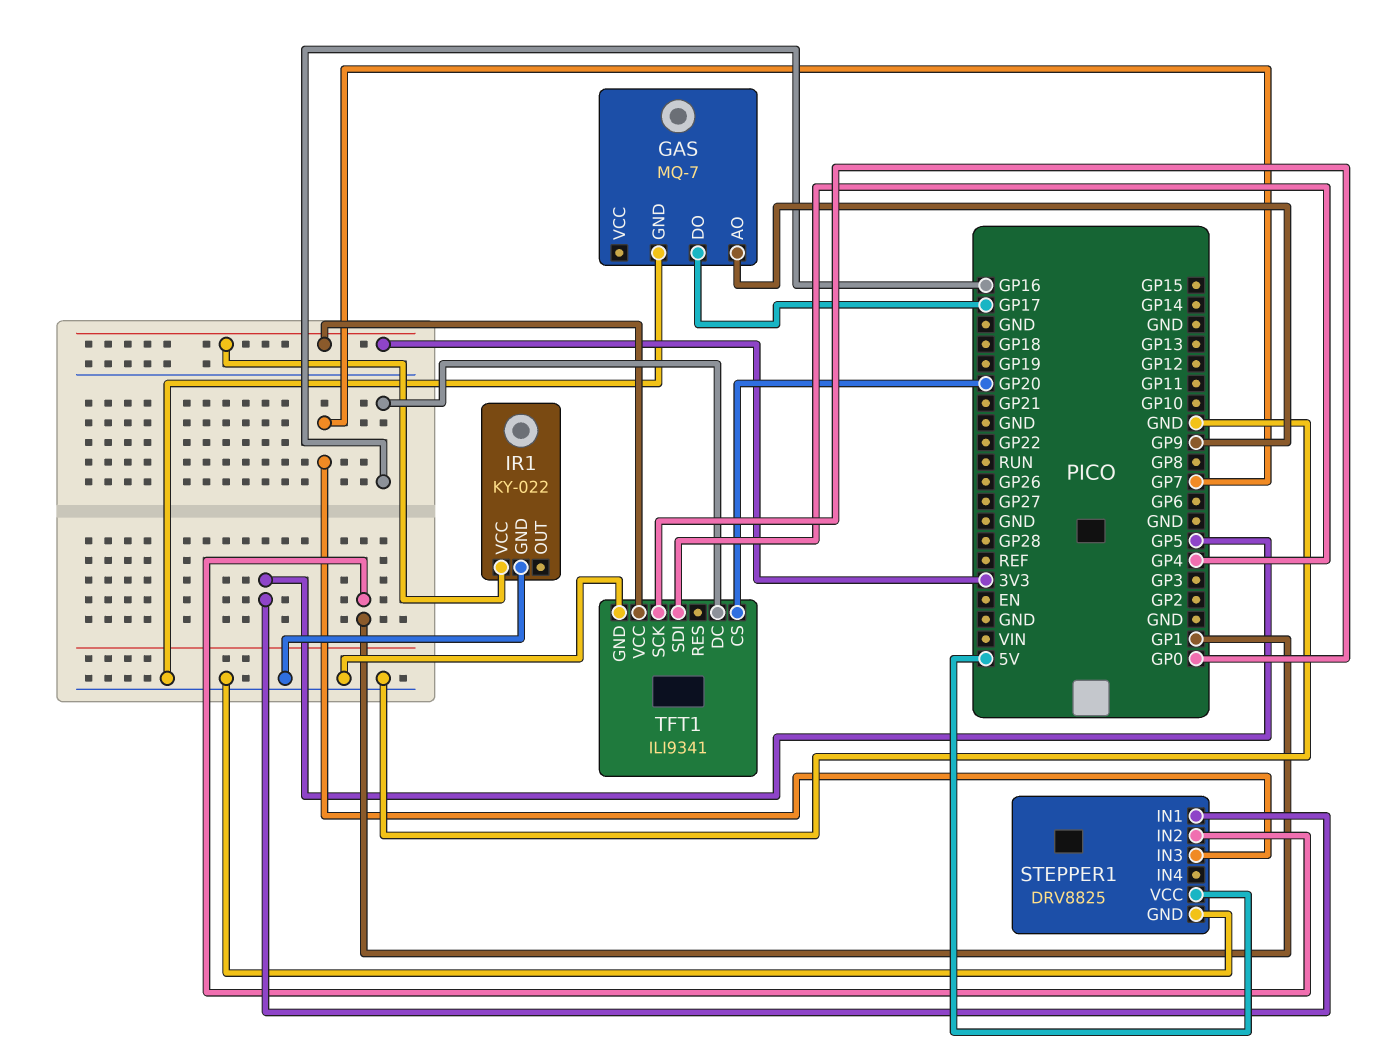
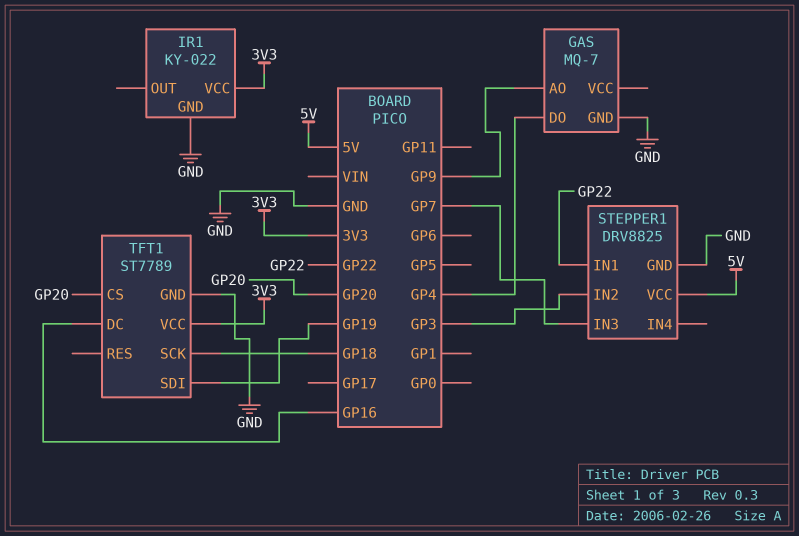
GAS pin DO: GP17 -> GP4
STEPPER1 pin IN1: GP5 -> GP22
STEPPER1 pin IN2: GP1 -> GP3
TFT1: ILI9341 -> ST7789
TFT1 pin SCK: GP0 -> GP18
TFT1 pin SDI: GP4 -> GP19

